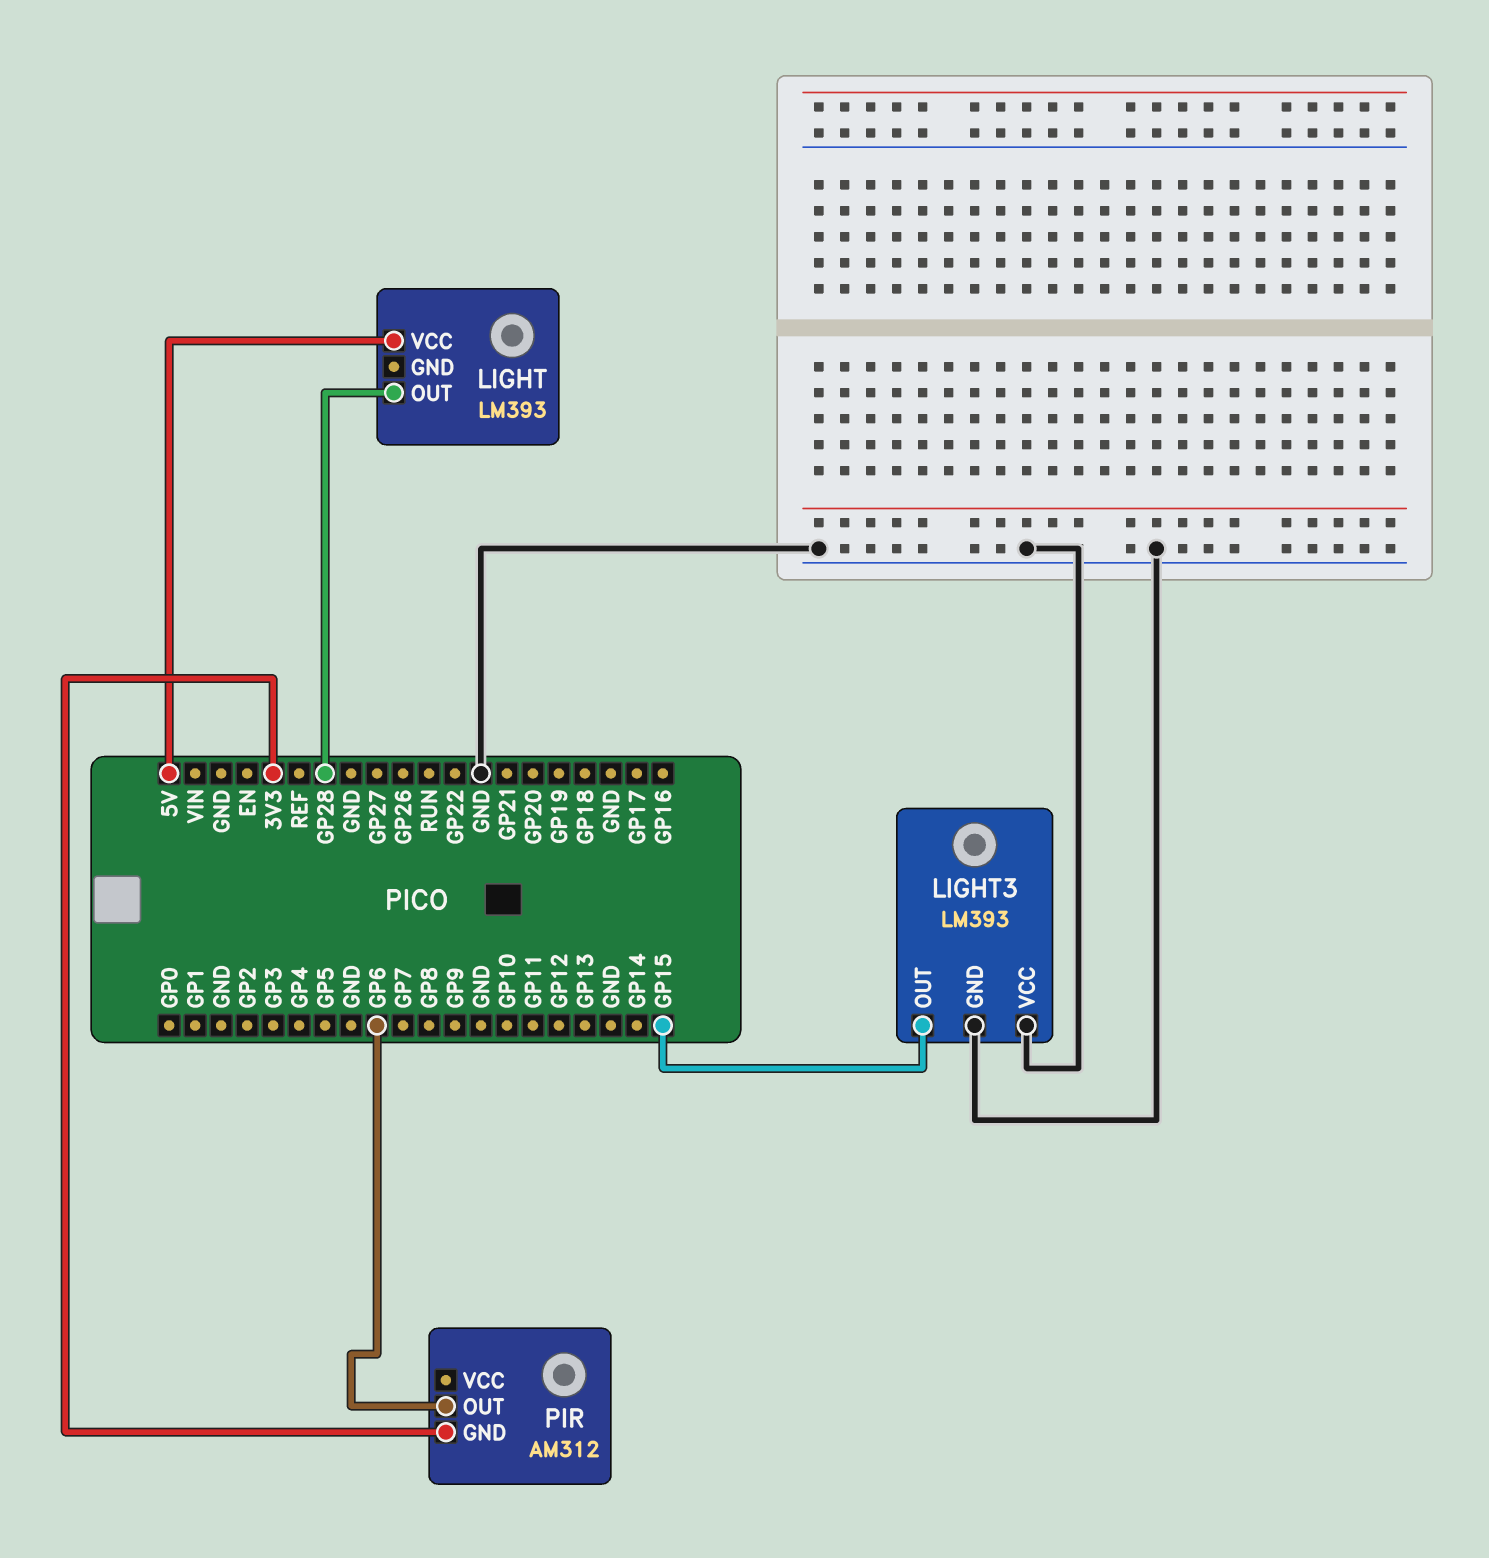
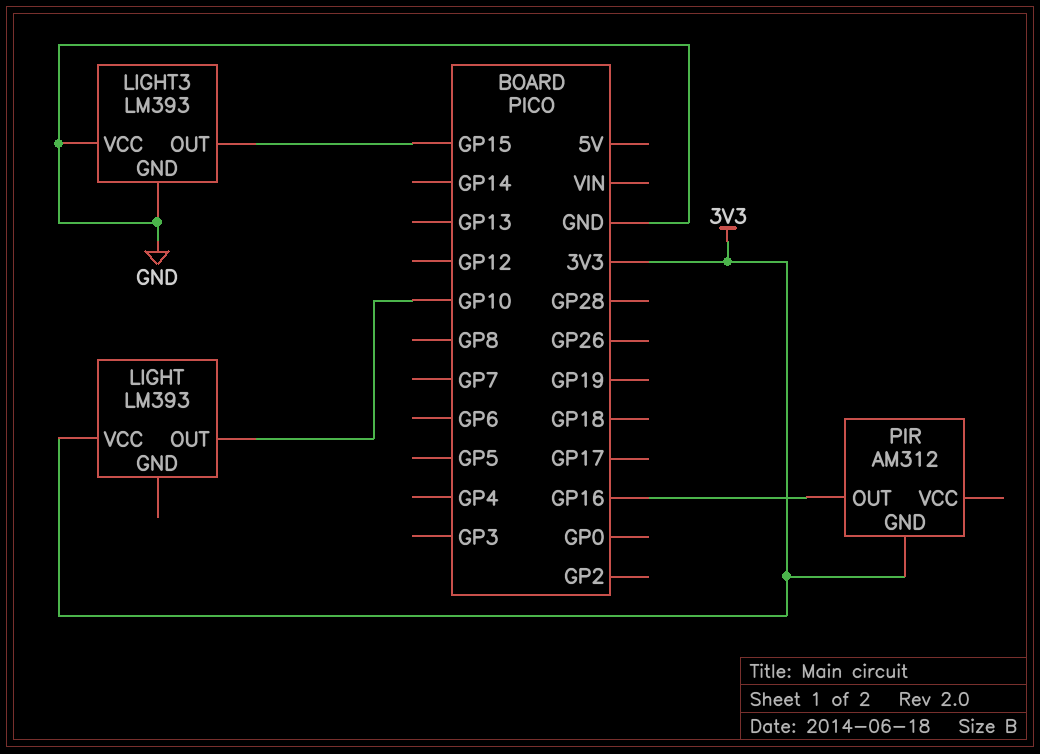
LIGHT pin OUT: GP28 -> GP10
LIGHT pin VCC: 5V -> 3V3
PIR pin OUT: GP6 -> GP16

